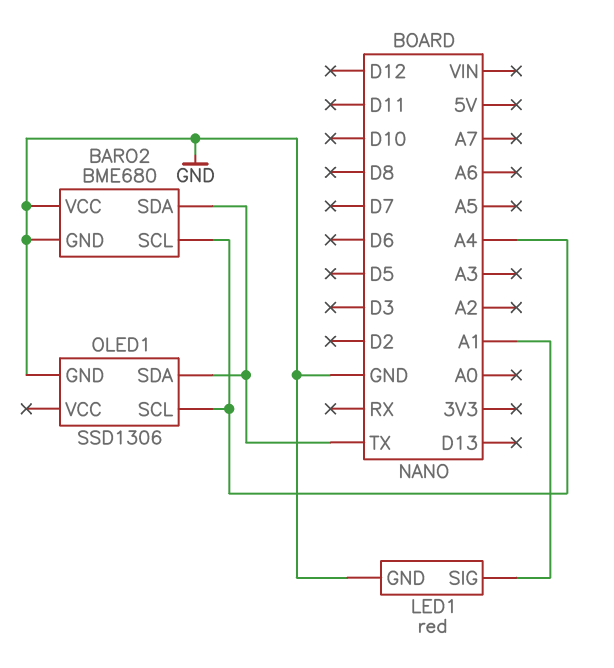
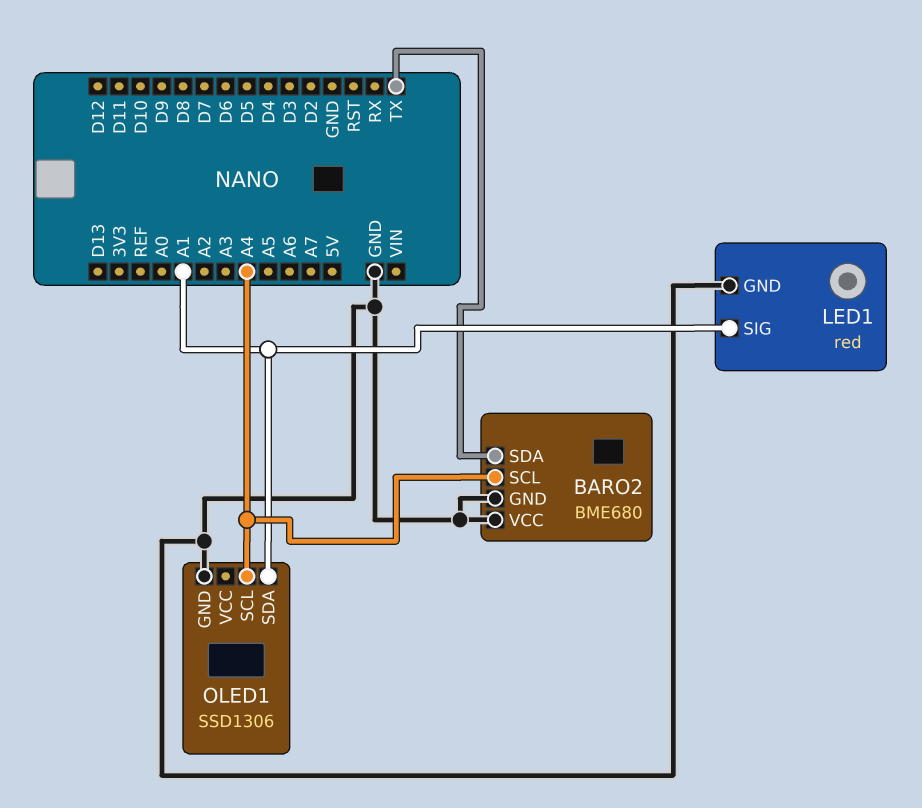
OLED1 pin SDA: TX -> A1

